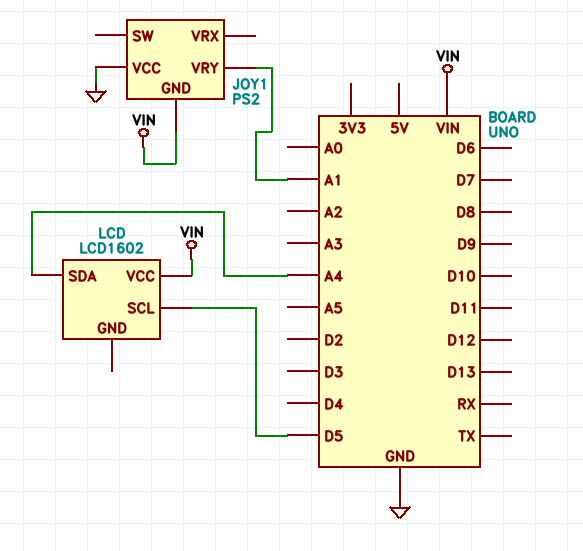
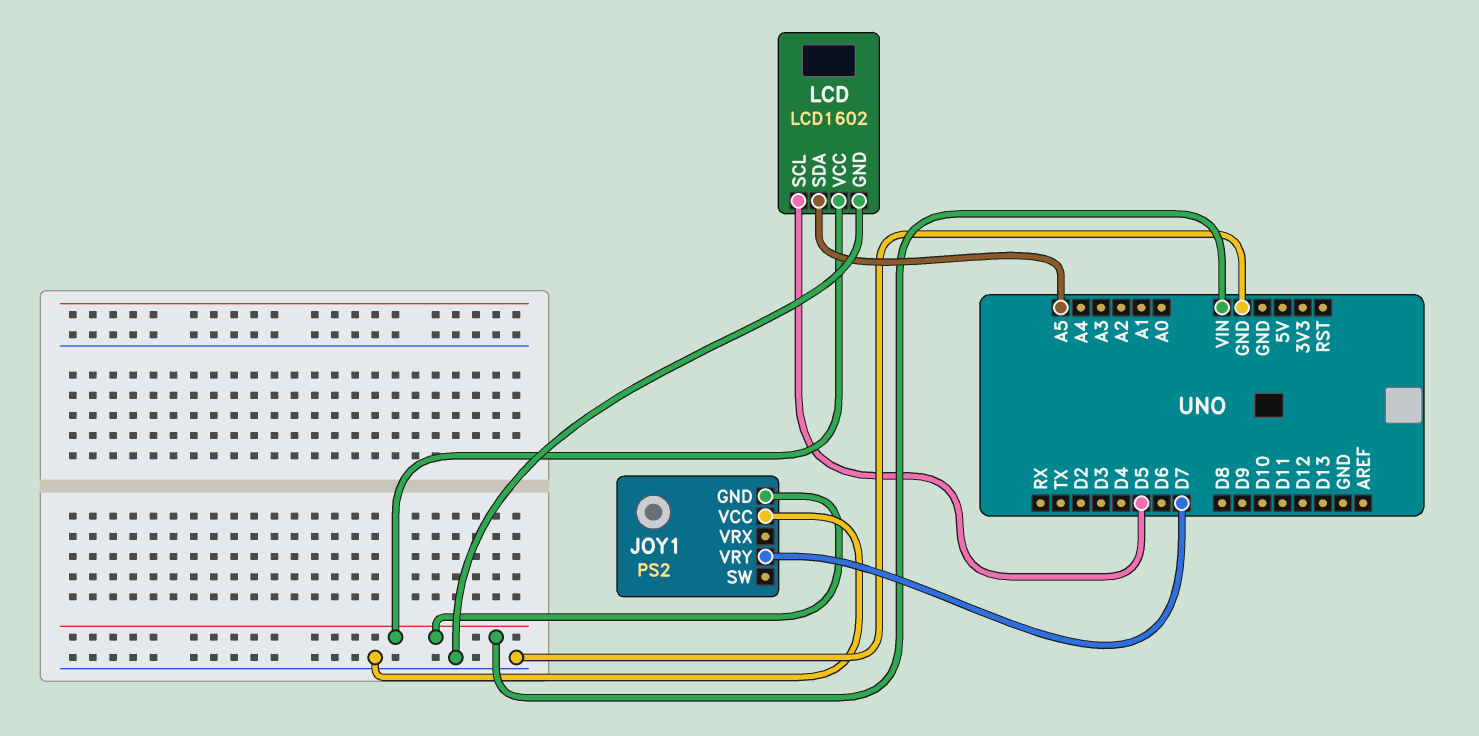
JOY1 pin VRY: A1 -> D7
LCD pin GND: none -> GND
LCD pin SDA: A4 -> A5

